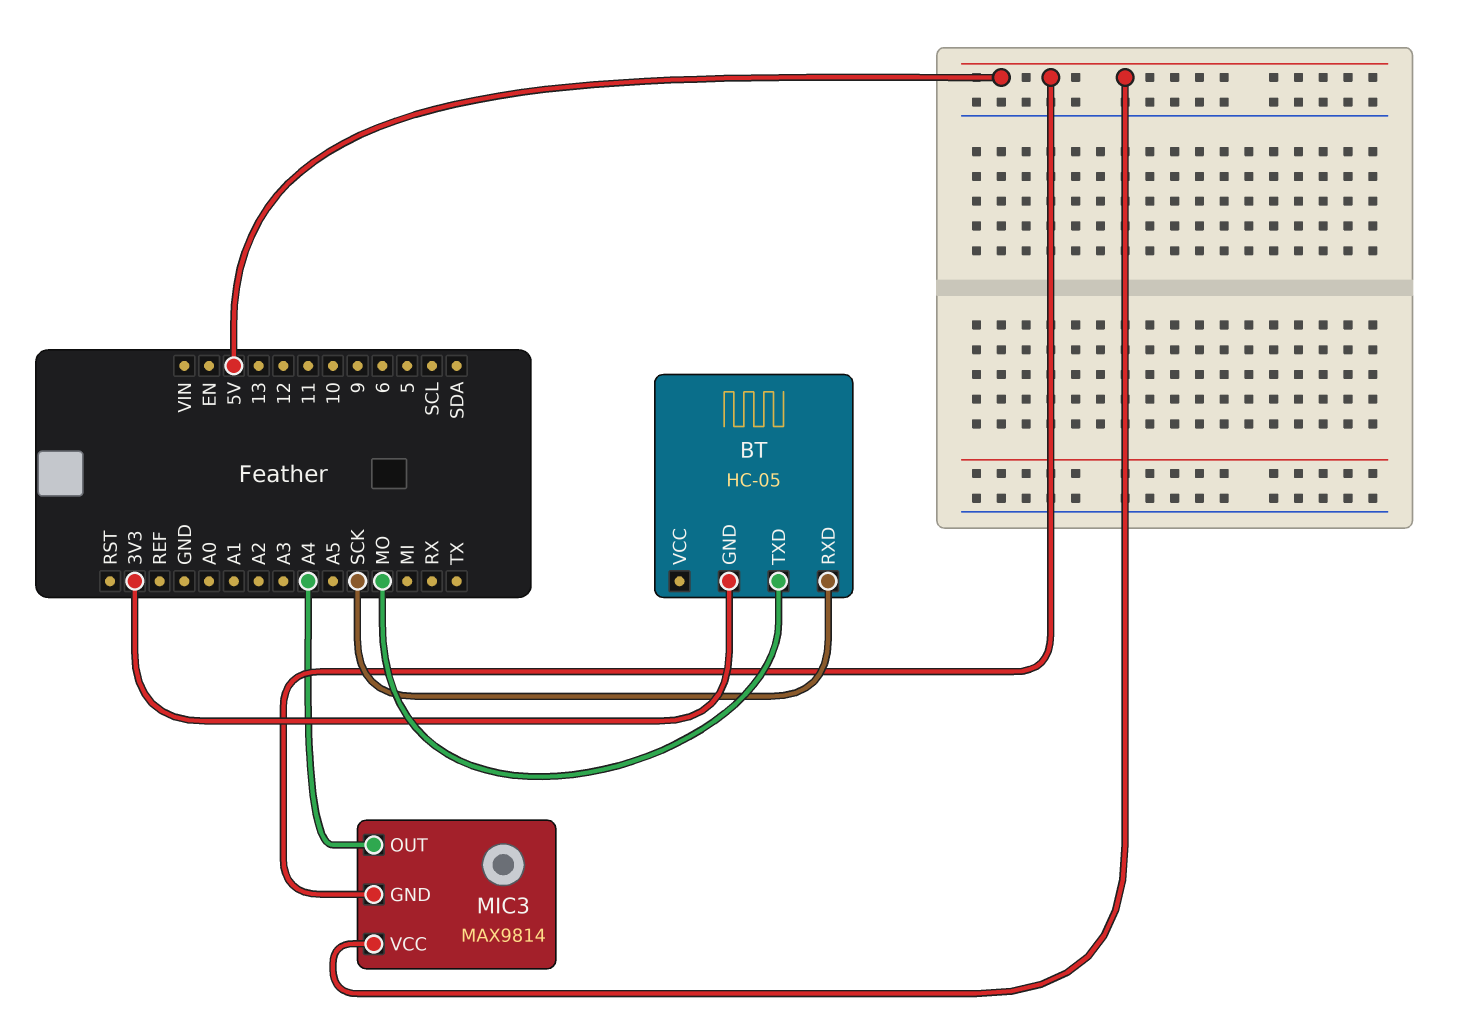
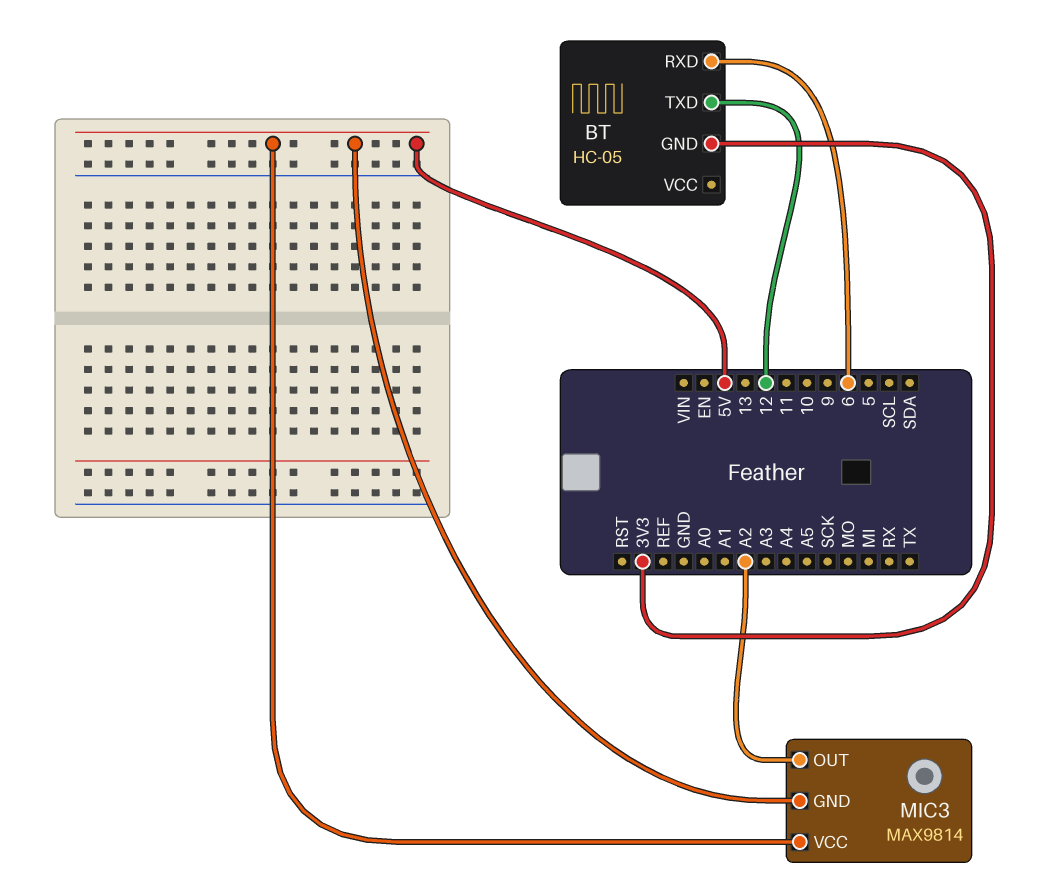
BT pin RXD: SCK -> 6
BT pin TXD: MO -> 12
MIC3 pin OUT: A4 -> A2

